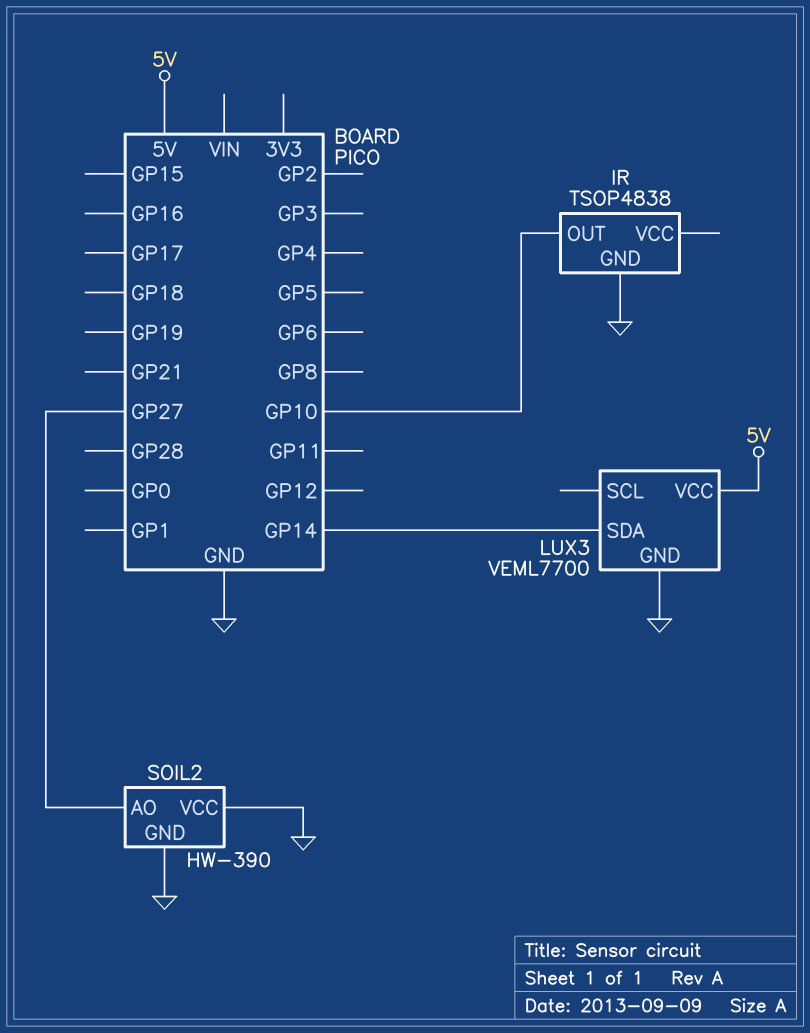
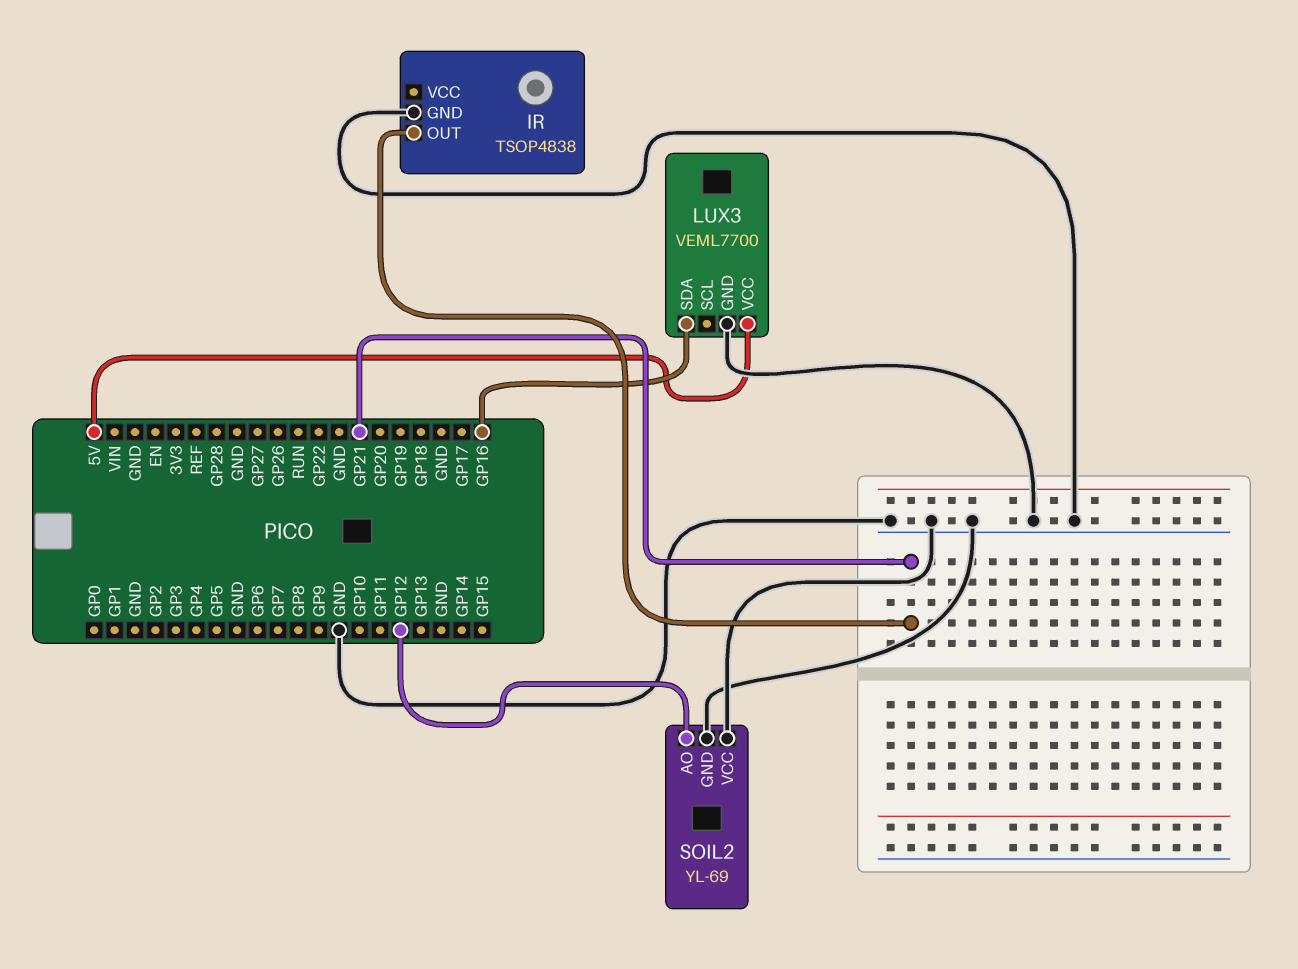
IR pin OUT: GP10 -> GP21
LUX3 pin SDA: GP14 -> GP16
SOIL2: HW-390 -> YL-69
SOIL2 pin AO: GP27 -> GP12

